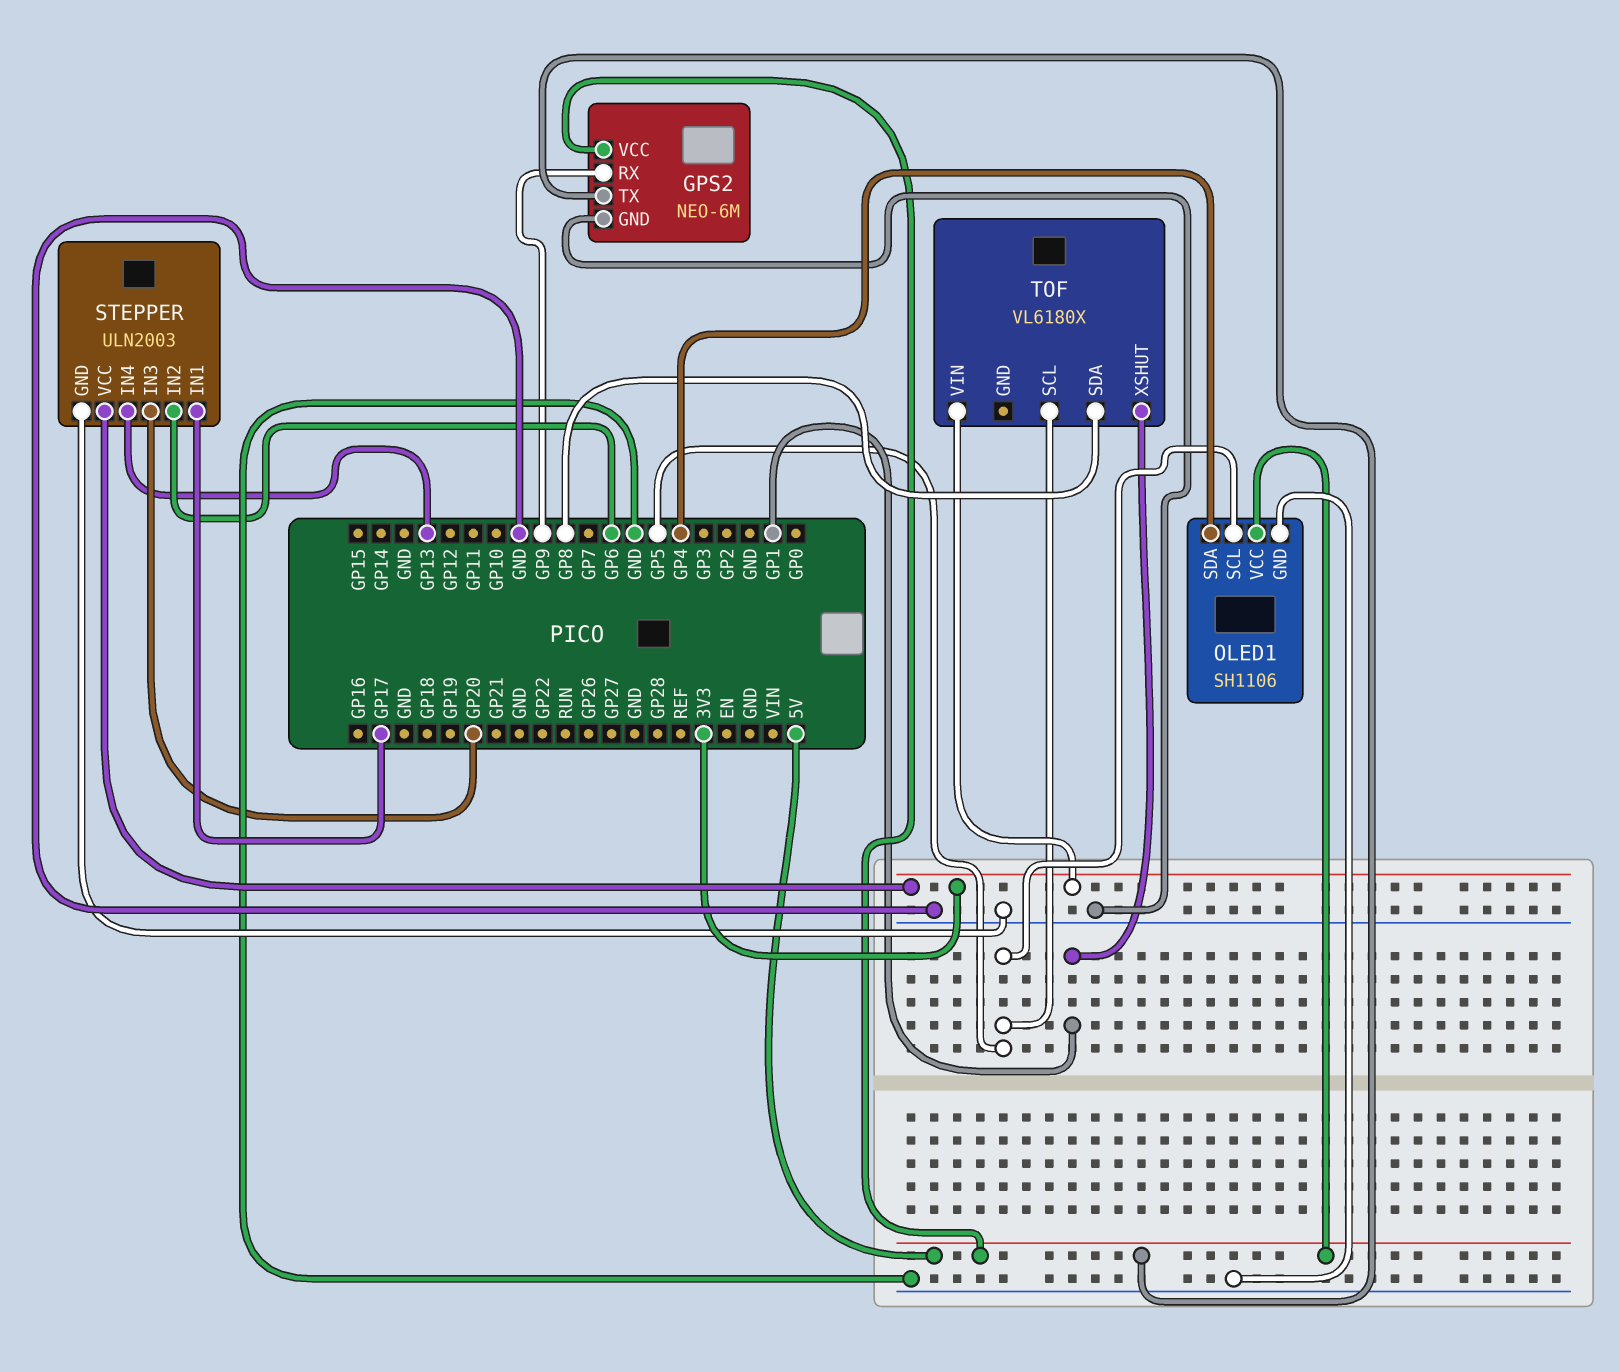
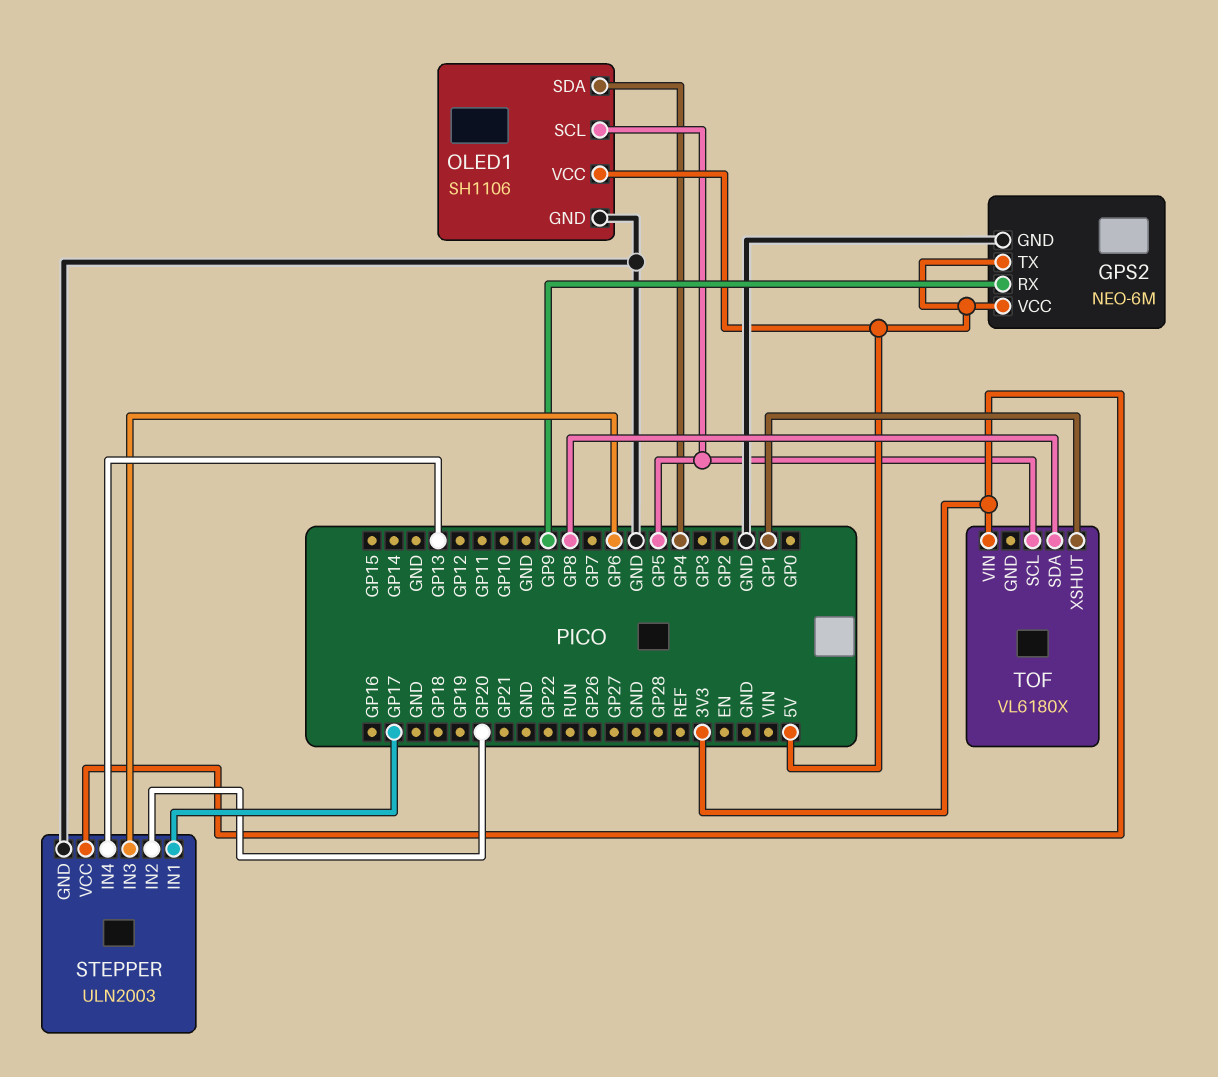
STEPPER pin IN2: GP6 -> GP20
STEPPER pin IN3: GP20 -> GP6

